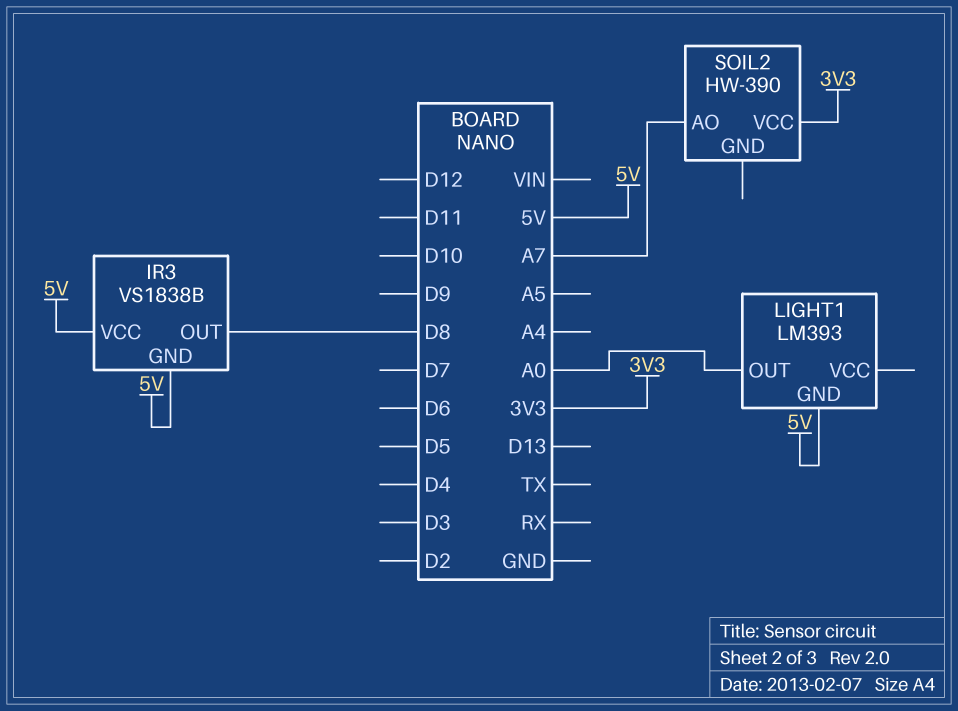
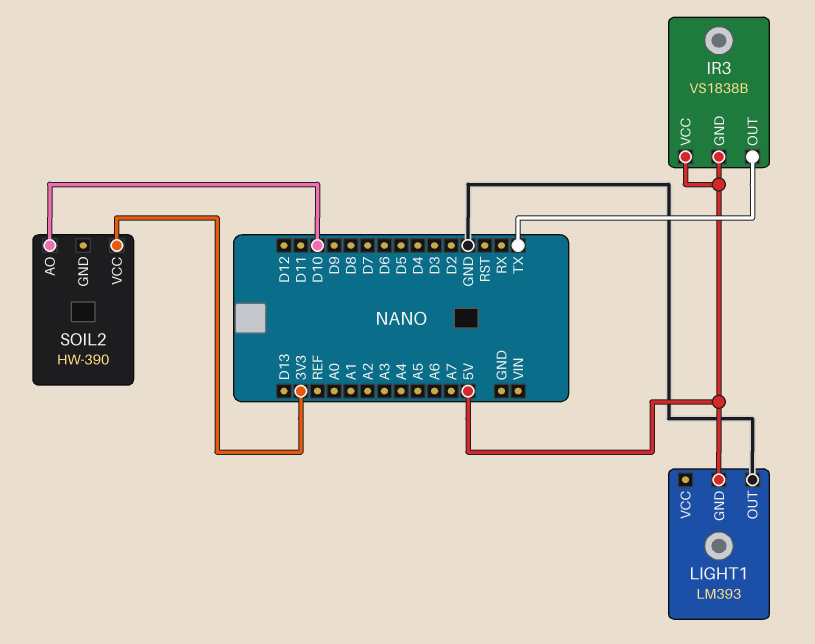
IR3 pin OUT: D8 -> TX
LIGHT1 pin OUT: A0 -> GND
SOIL2 pin AO: A7 -> D10

